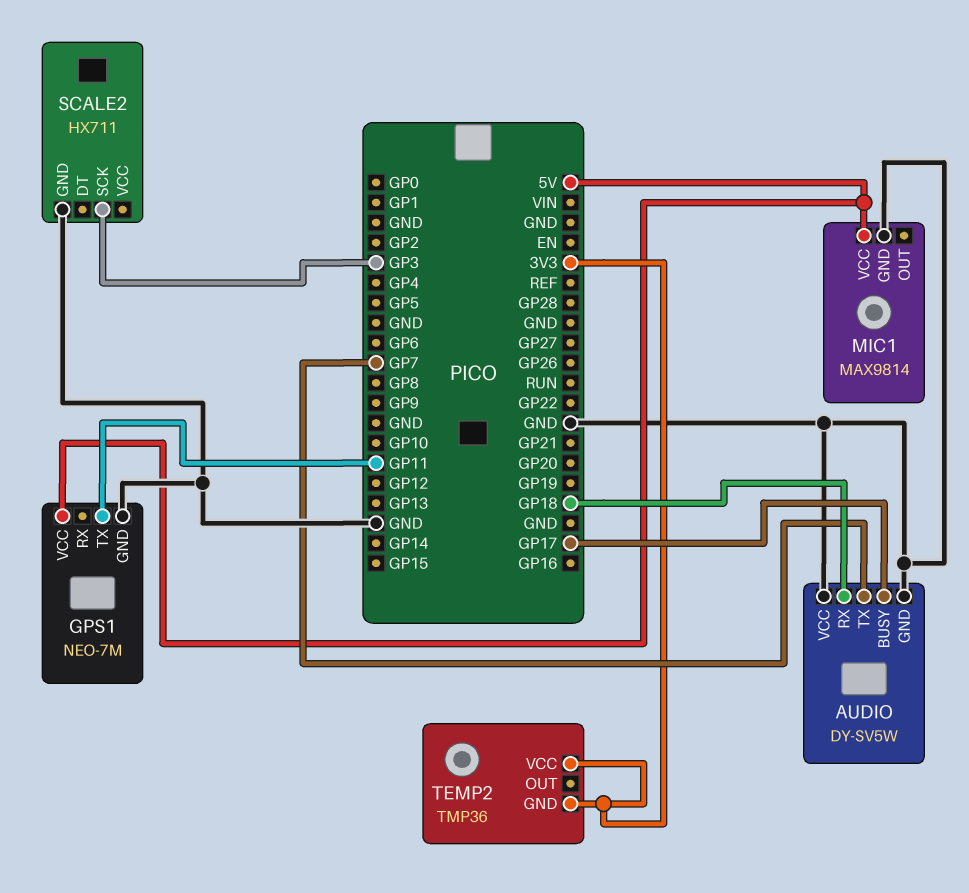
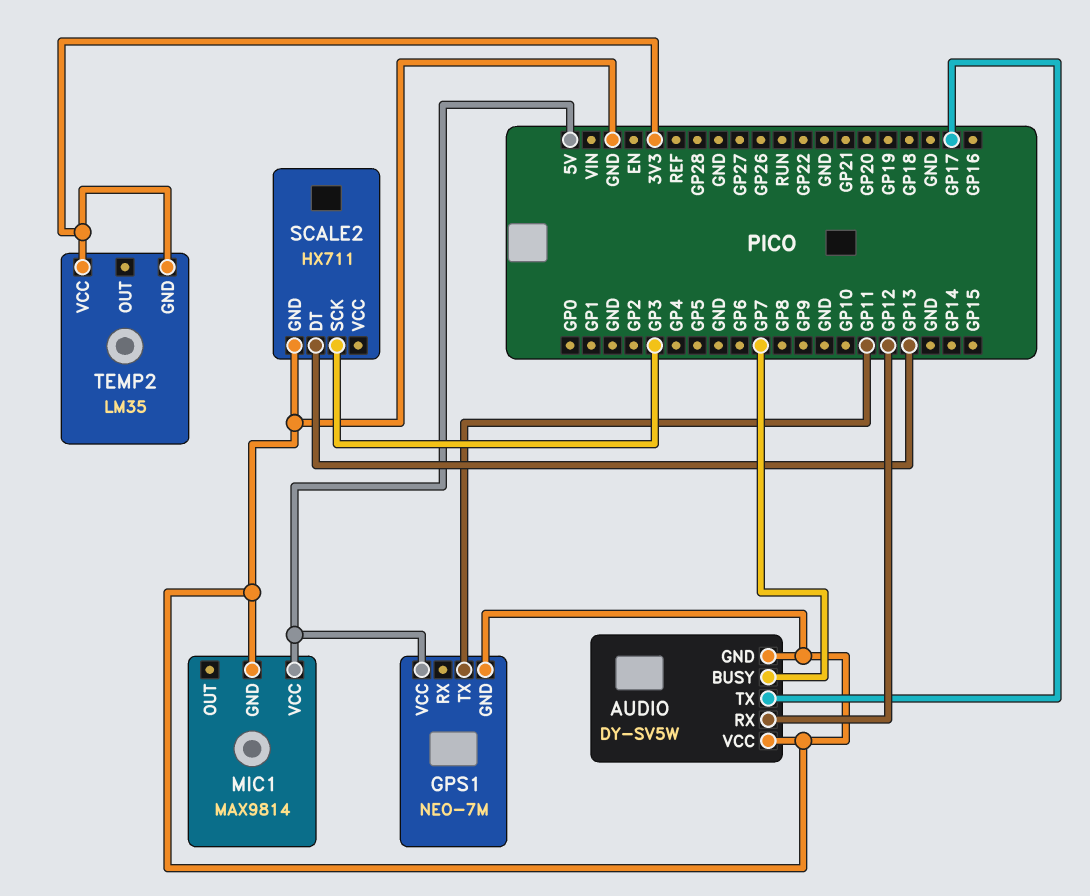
AUDIO pin BUSY: GP17 -> GP7
AUDIO pin RX: GP18 -> GP12
AUDIO pin TX: GP7 -> GP17
SCALE2 pin DT: none -> GP13
TEMP2: TMP36 -> LM35

